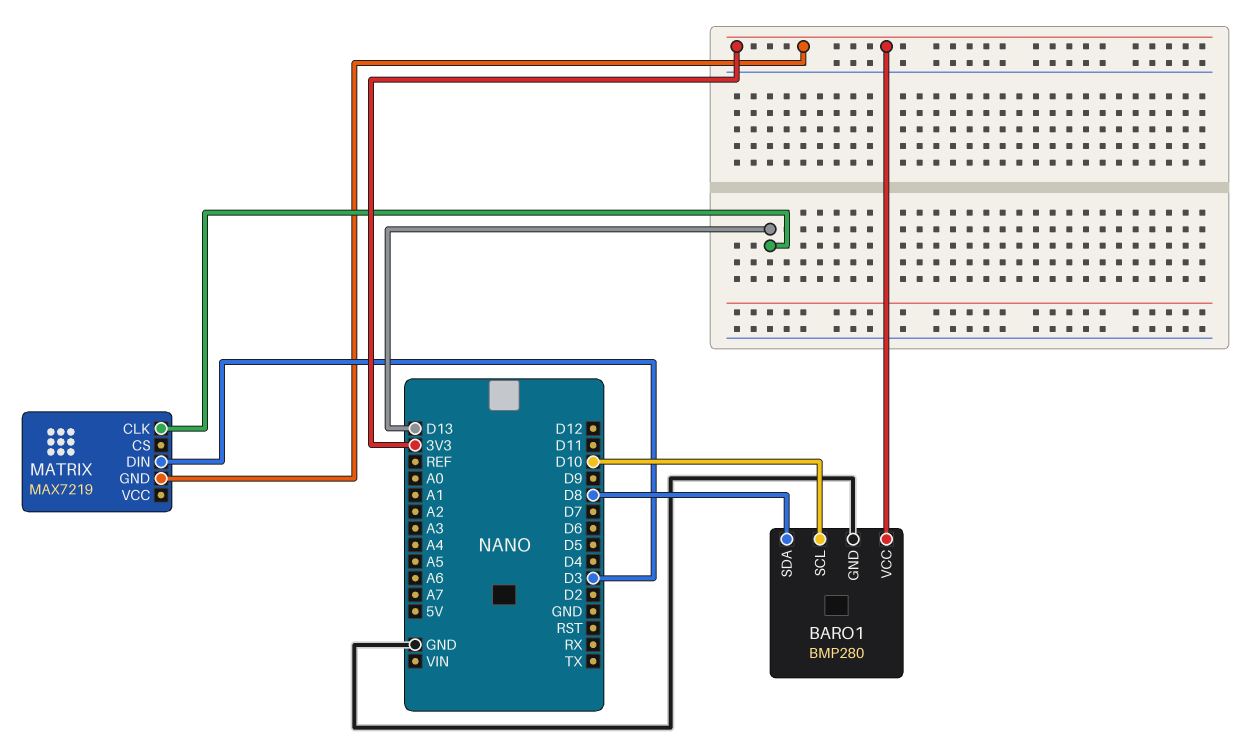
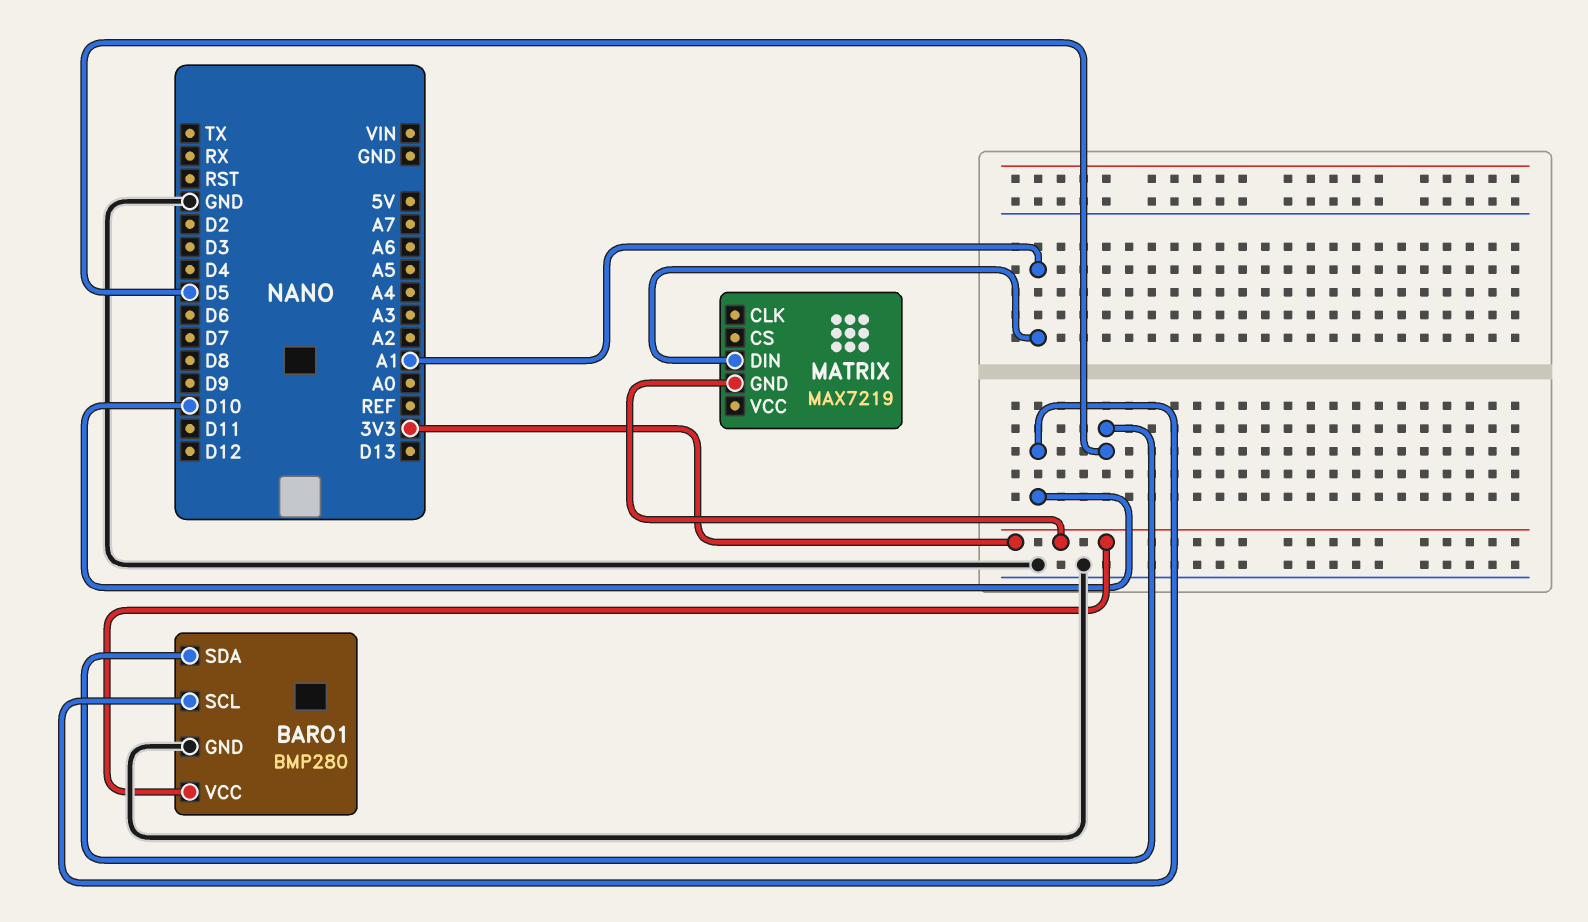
BARO1 pin SDA: D8 -> D5
MATRIX pin CLK: D13 -> none
MATRIX pin DIN: D3 -> A1

